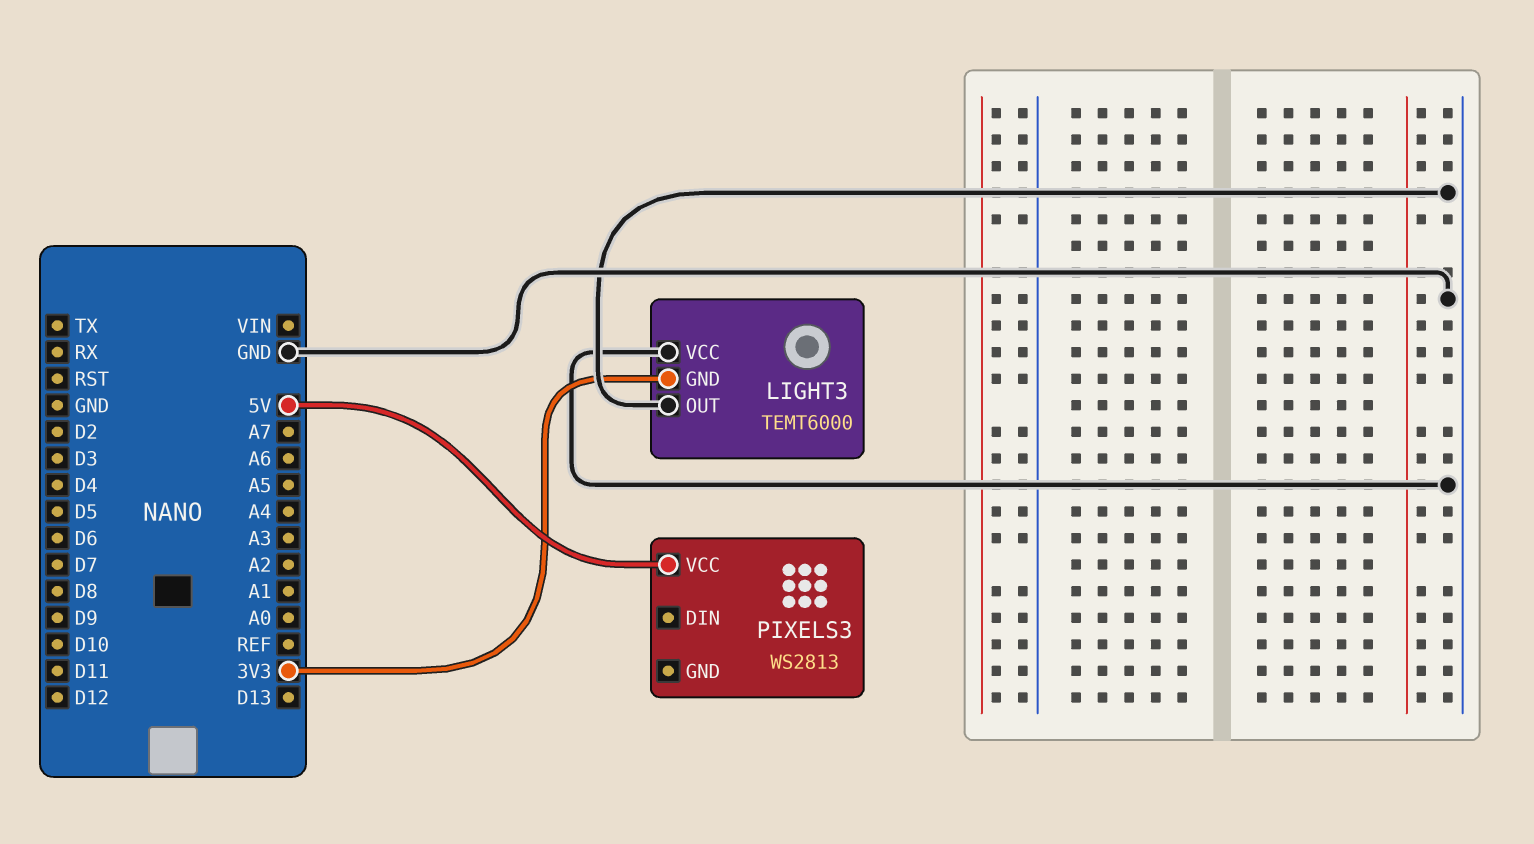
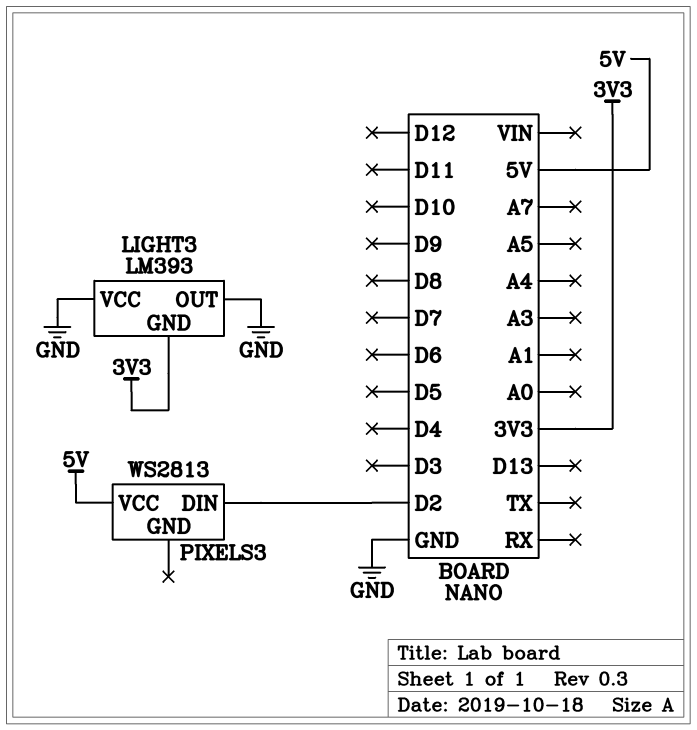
LIGHT3: TEMT6000 -> LM393
PIXELS3 pin DIN: none -> D2

